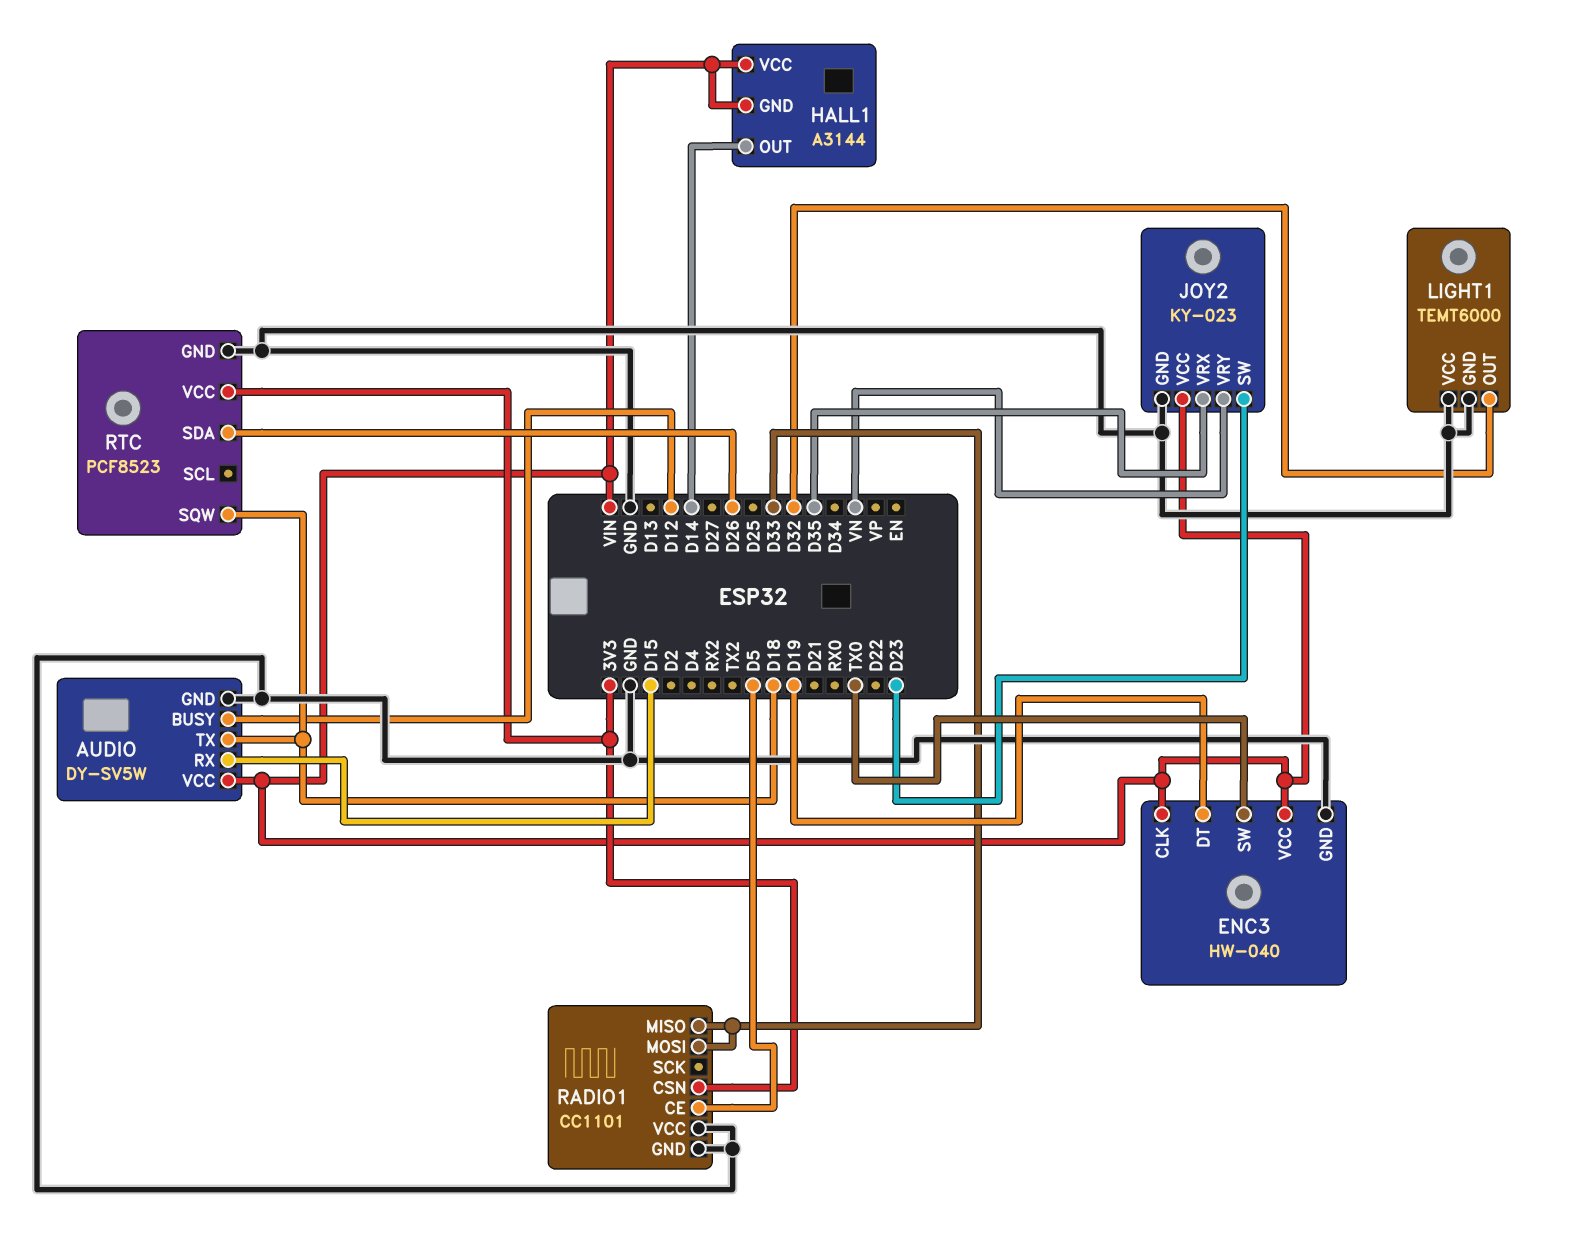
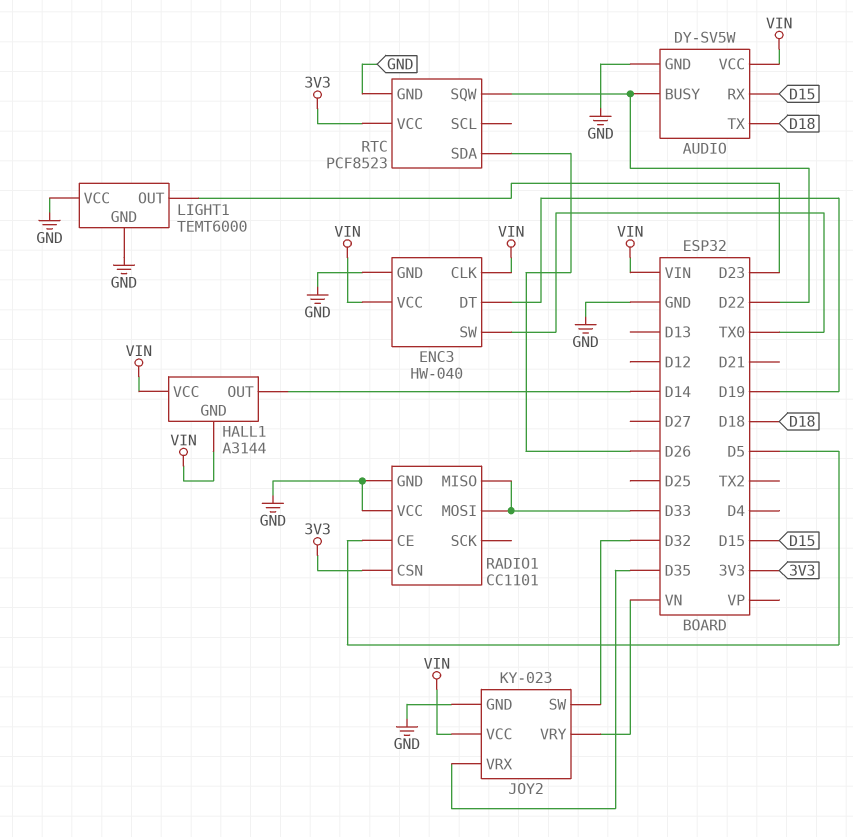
AUDIO pin BUSY: D12 -> D22
JOY2 pin SW: D23 -> D32
LIGHT1 pin OUT: D32 -> D23
RTC pin SQW: D18 -> D22

